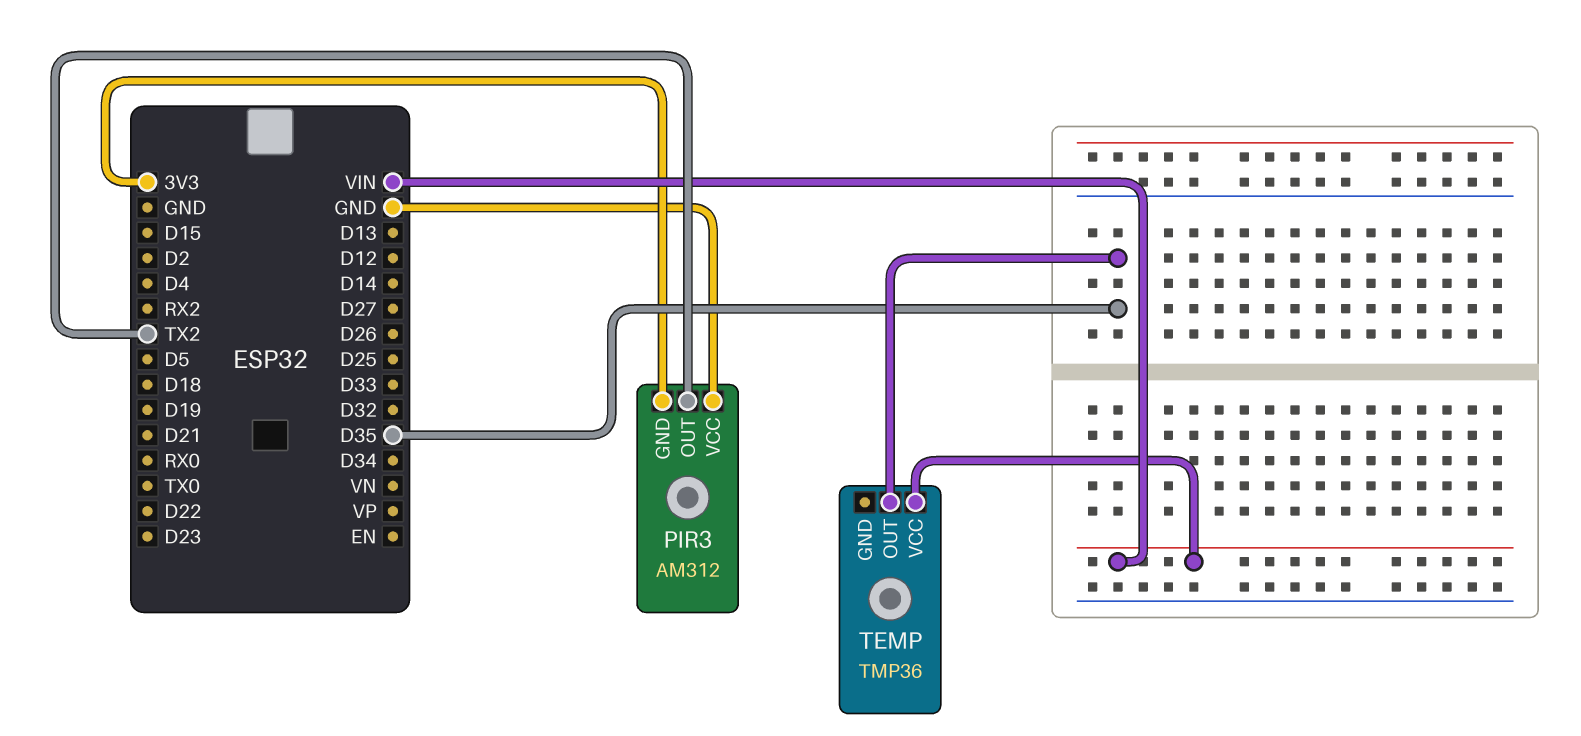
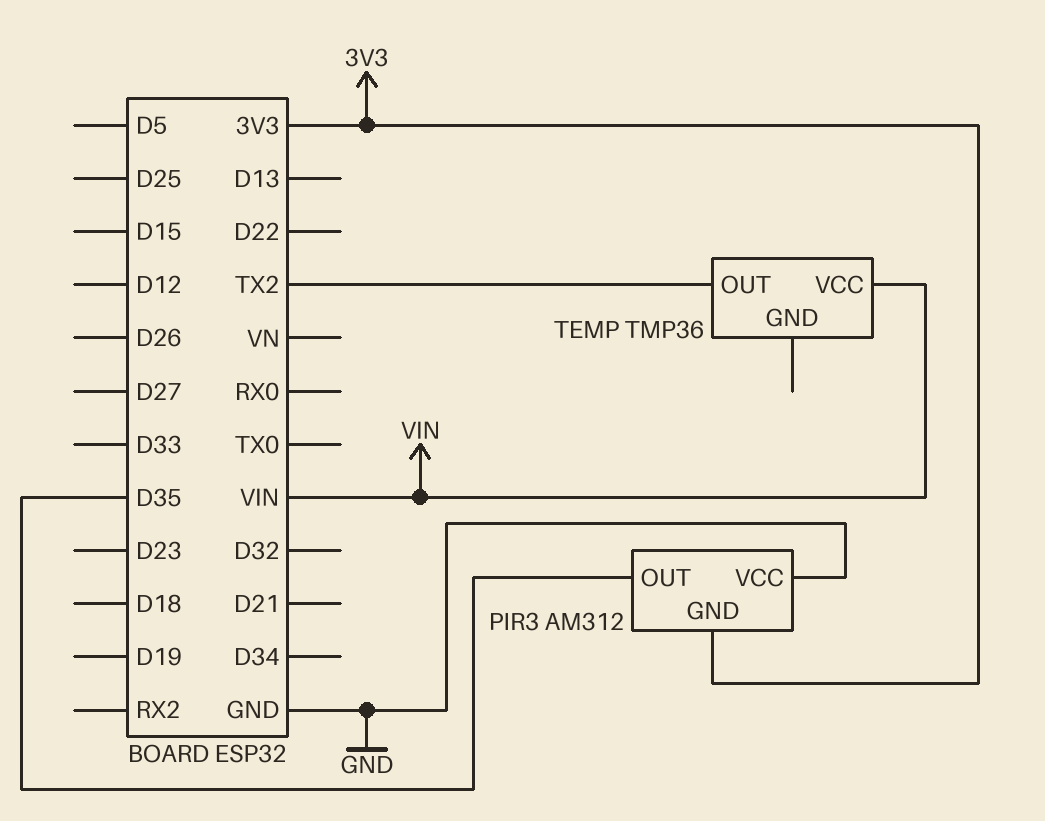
PIR3 pin OUT: TX2 -> D35
TEMP pin OUT: D35 -> TX2

